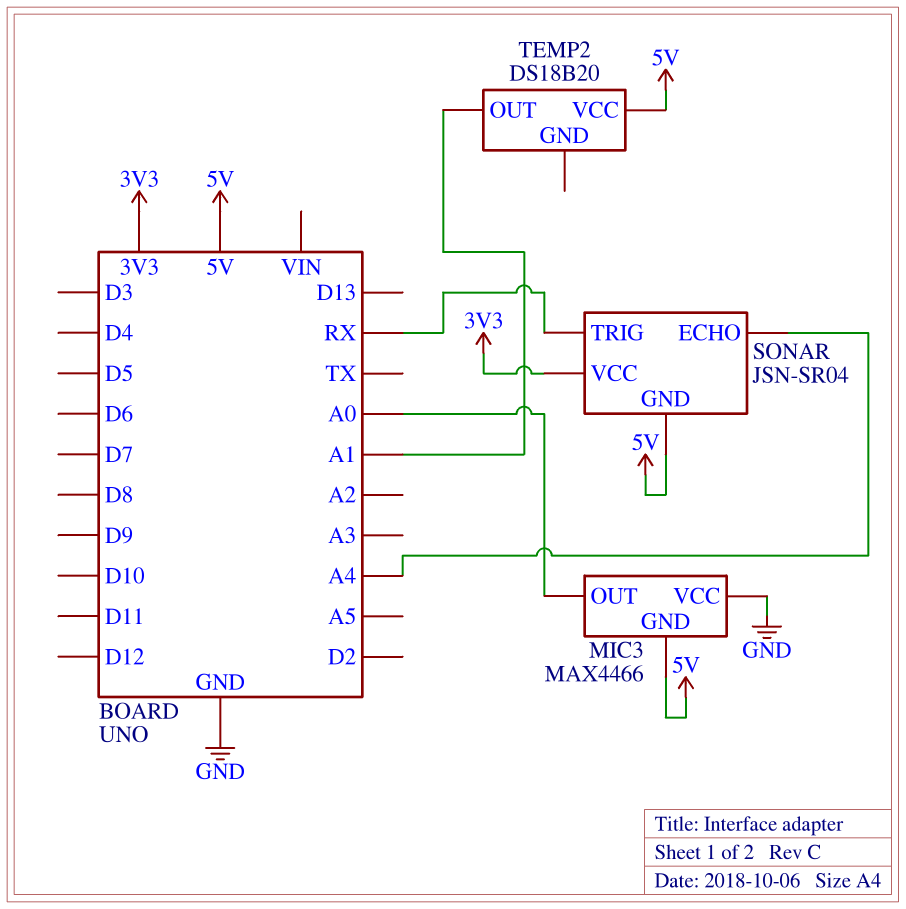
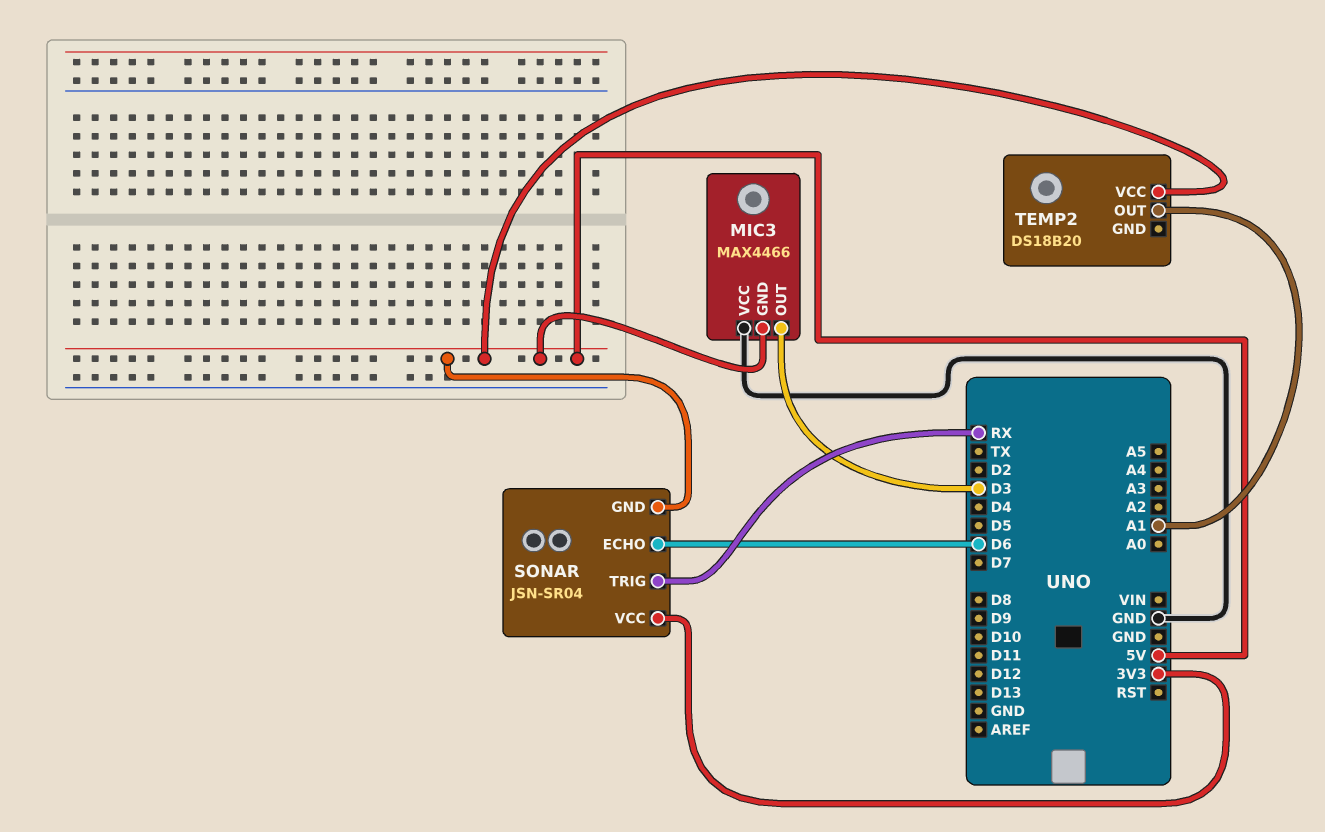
MIC3 pin OUT: A0 -> D3
SONAR pin ECHO: A4 -> D6

